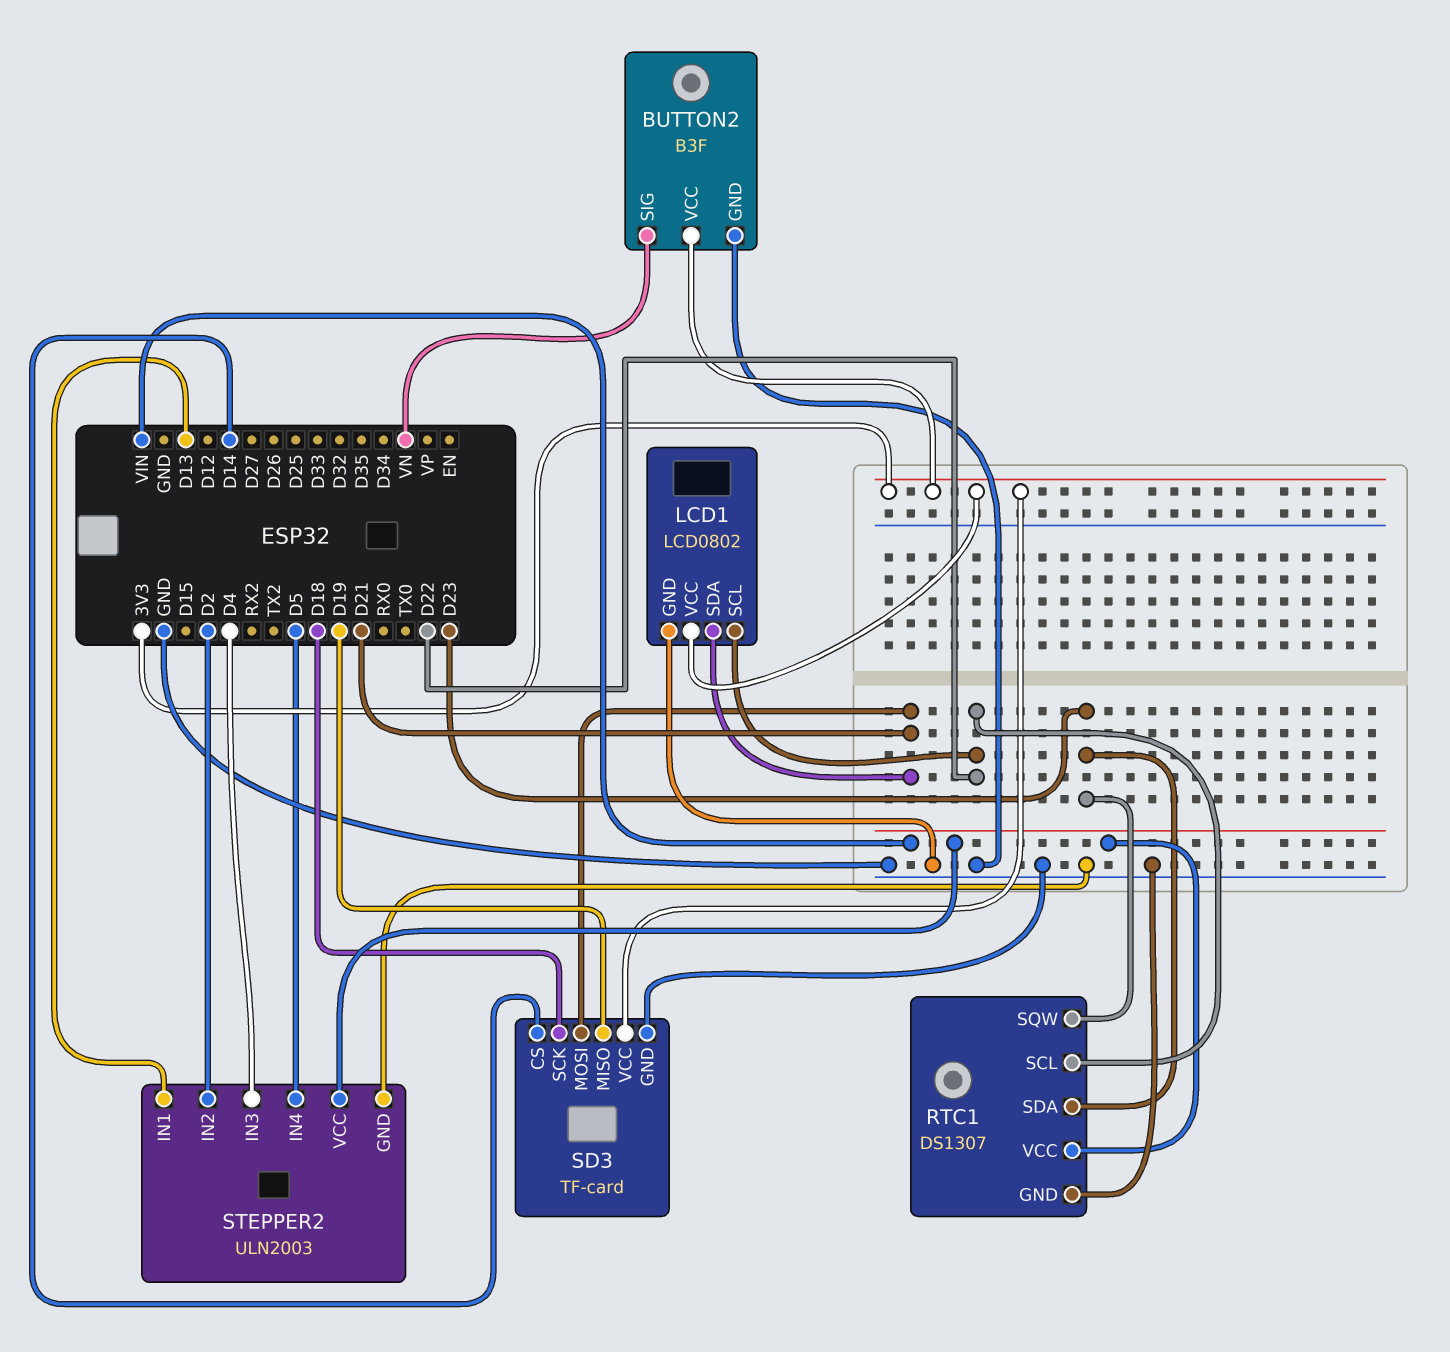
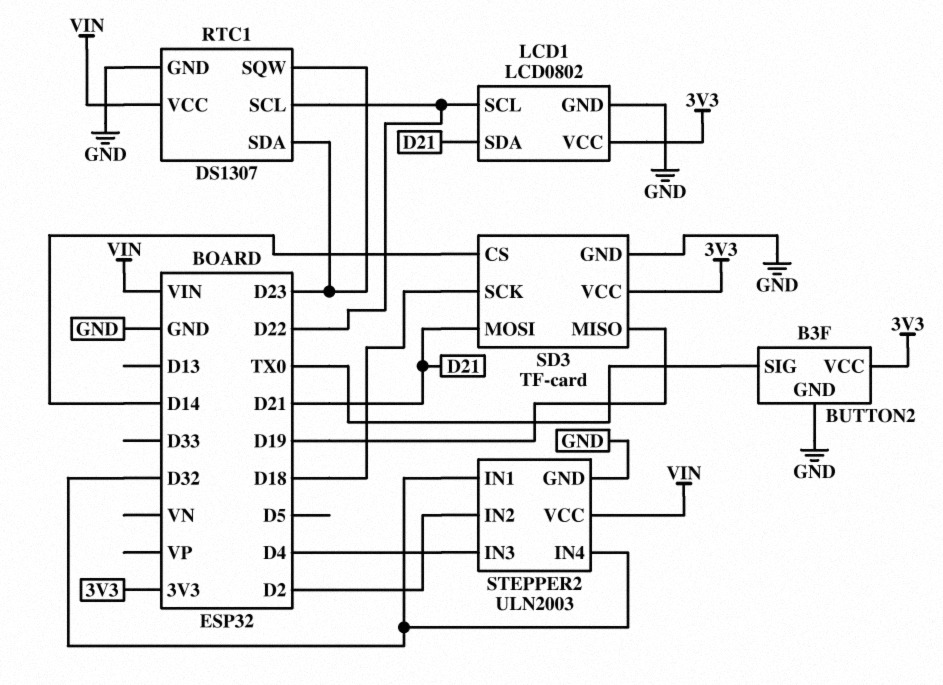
BUTTON2 pin SIG: VN -> TX0
STEPPER2 pin IN1: D13 -> D32
STEPPER2 pin IN4: D5 -> D32

